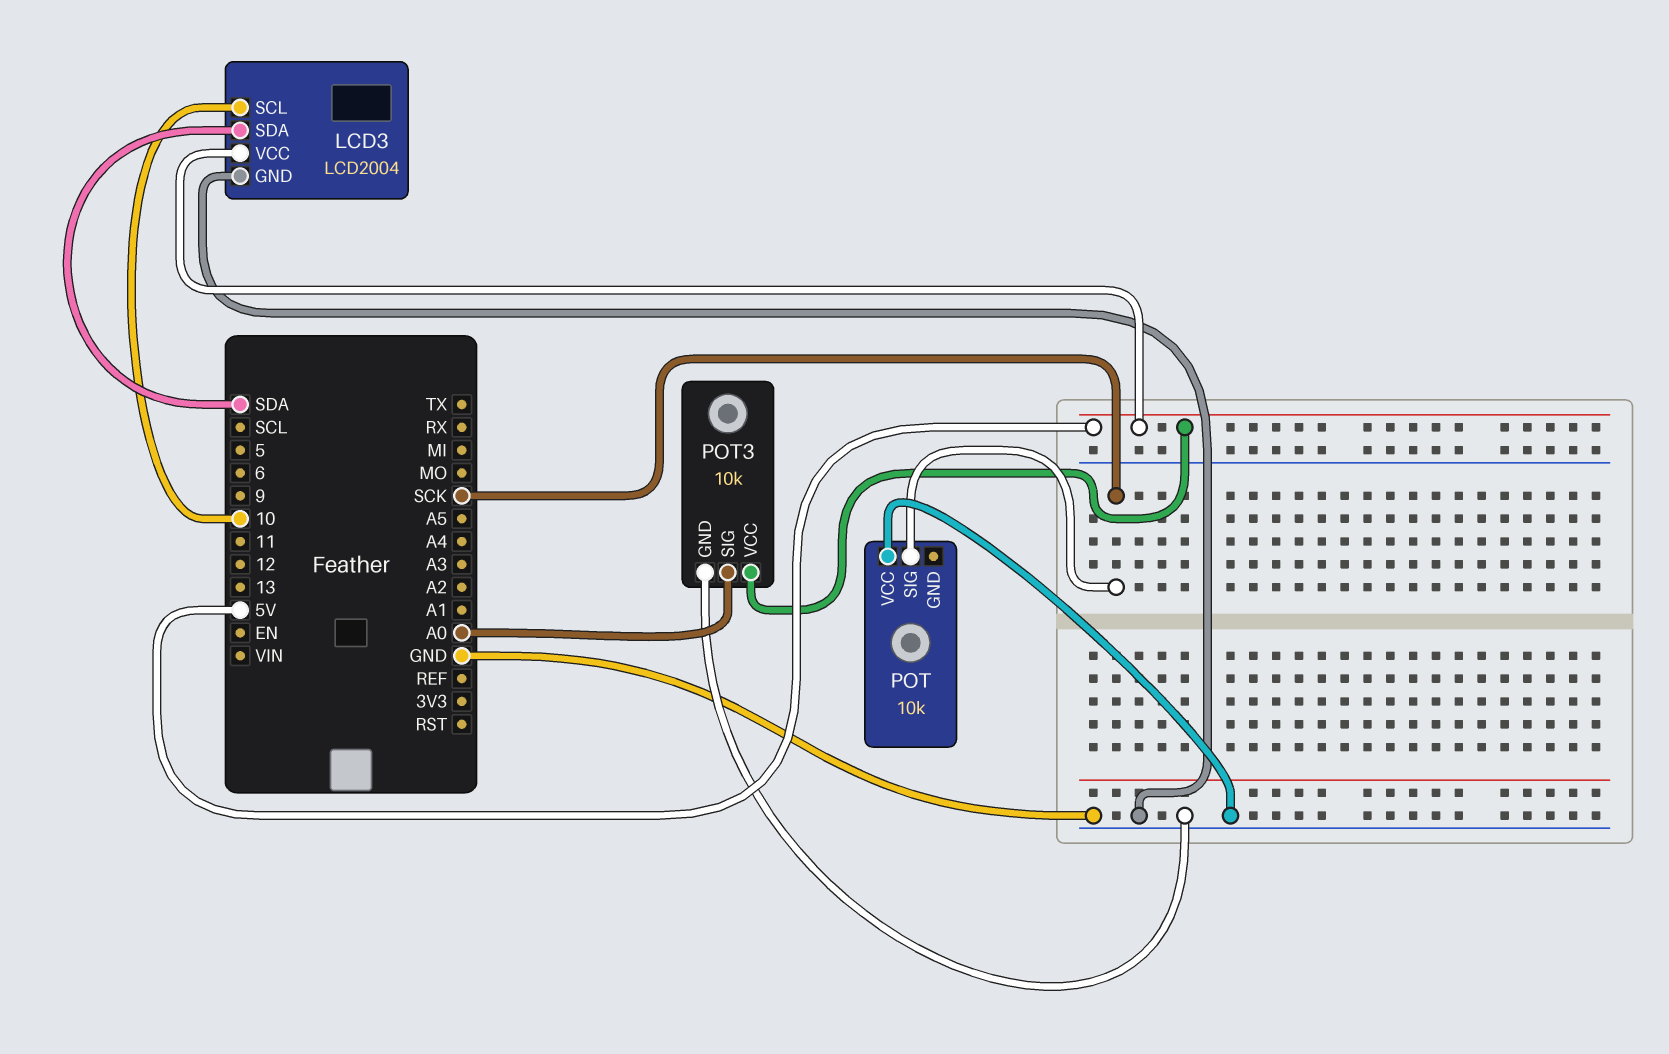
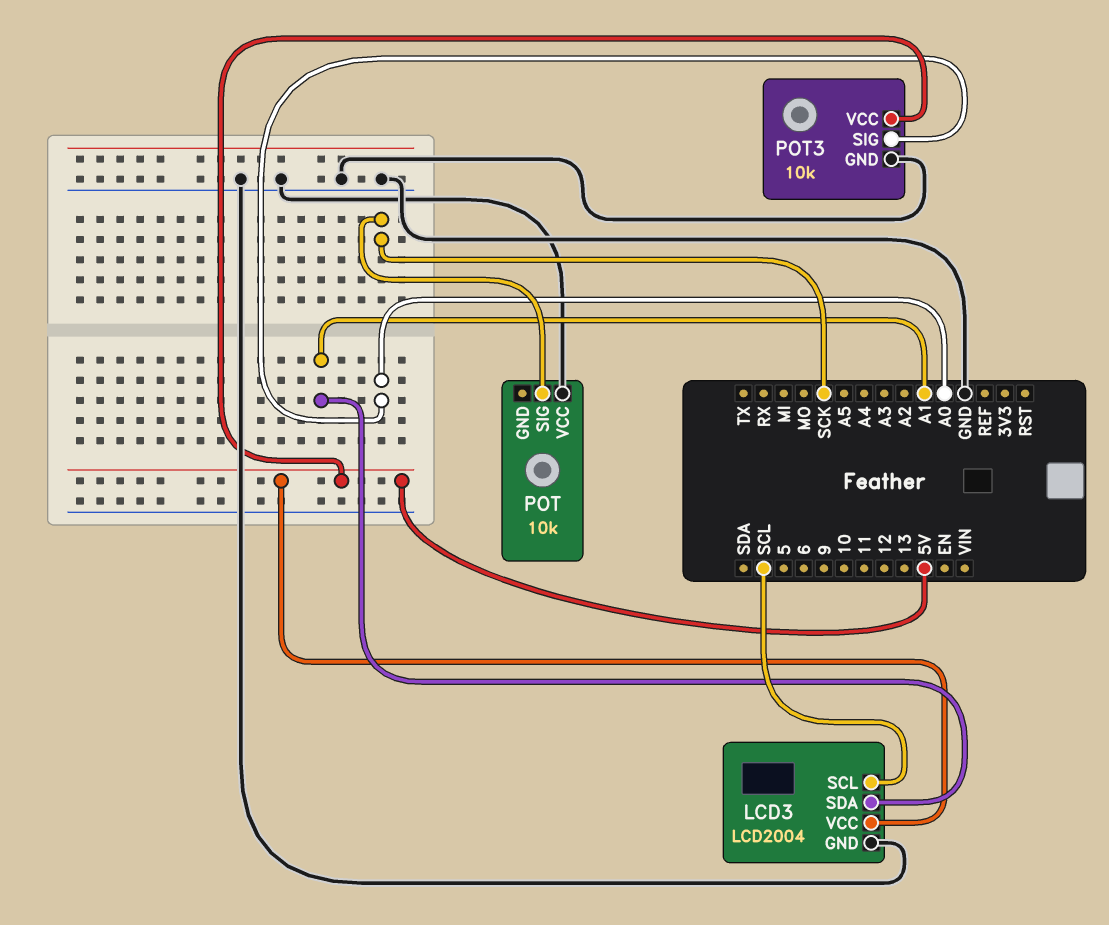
LCD3 pin SCL: 10 -> SCL
LCD3 pin SDA: SDA -> A1

